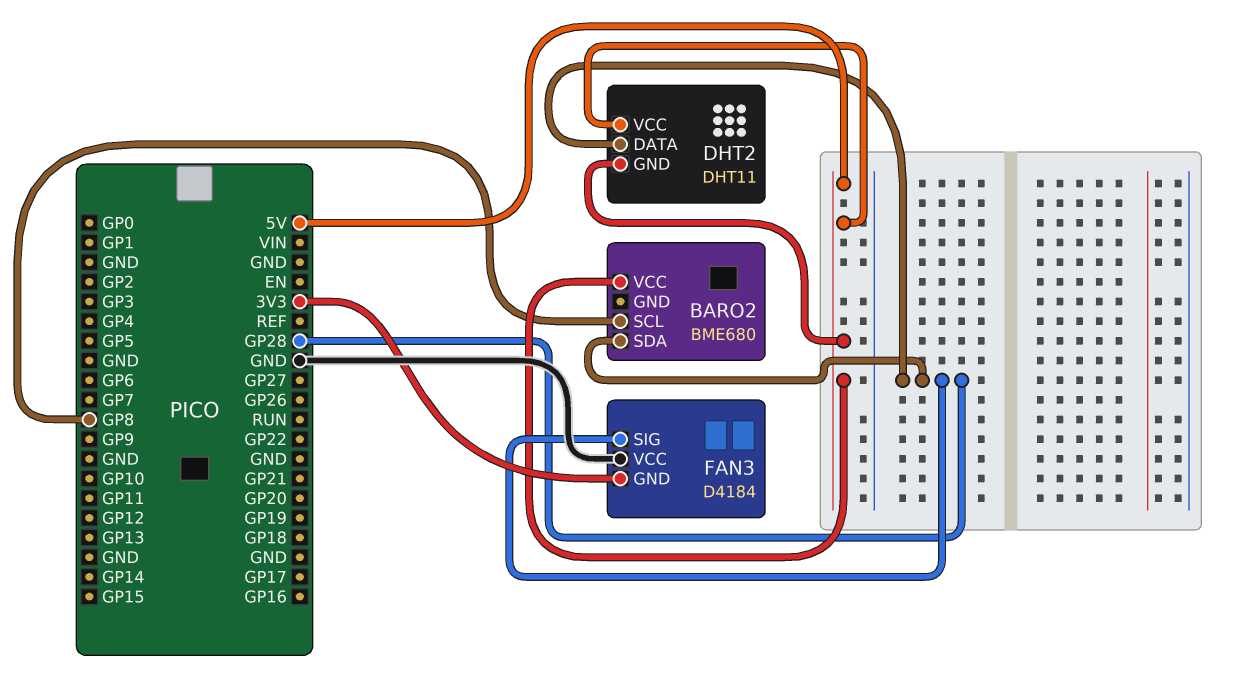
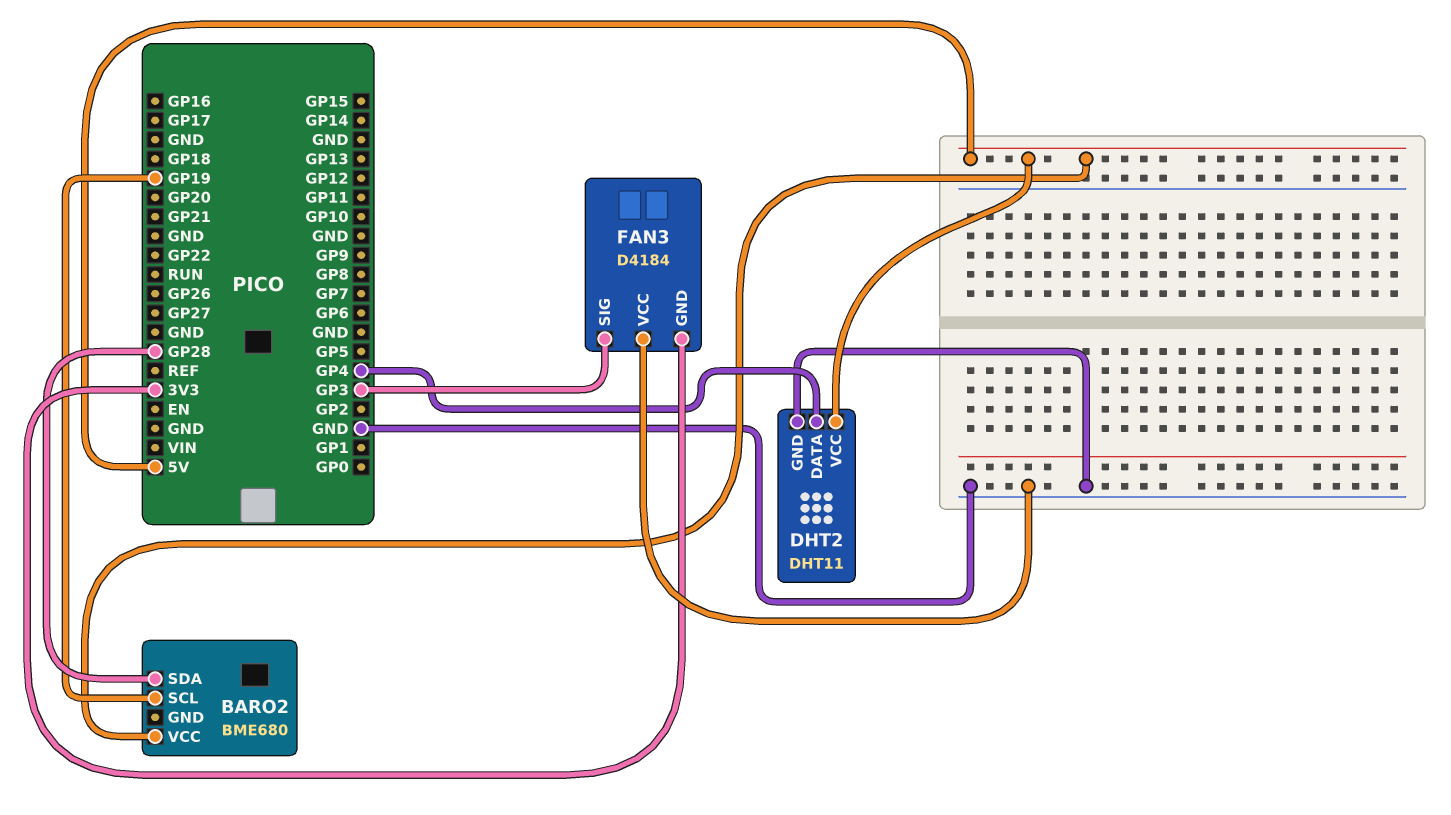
BARO2 pin SCL: GP8 -> GP19
DHT2 pin DATA: GP28 -> GP4
DHT2 pin GND: 5V -> GND
FAN3 pin SIG: GP28 -> GP3

